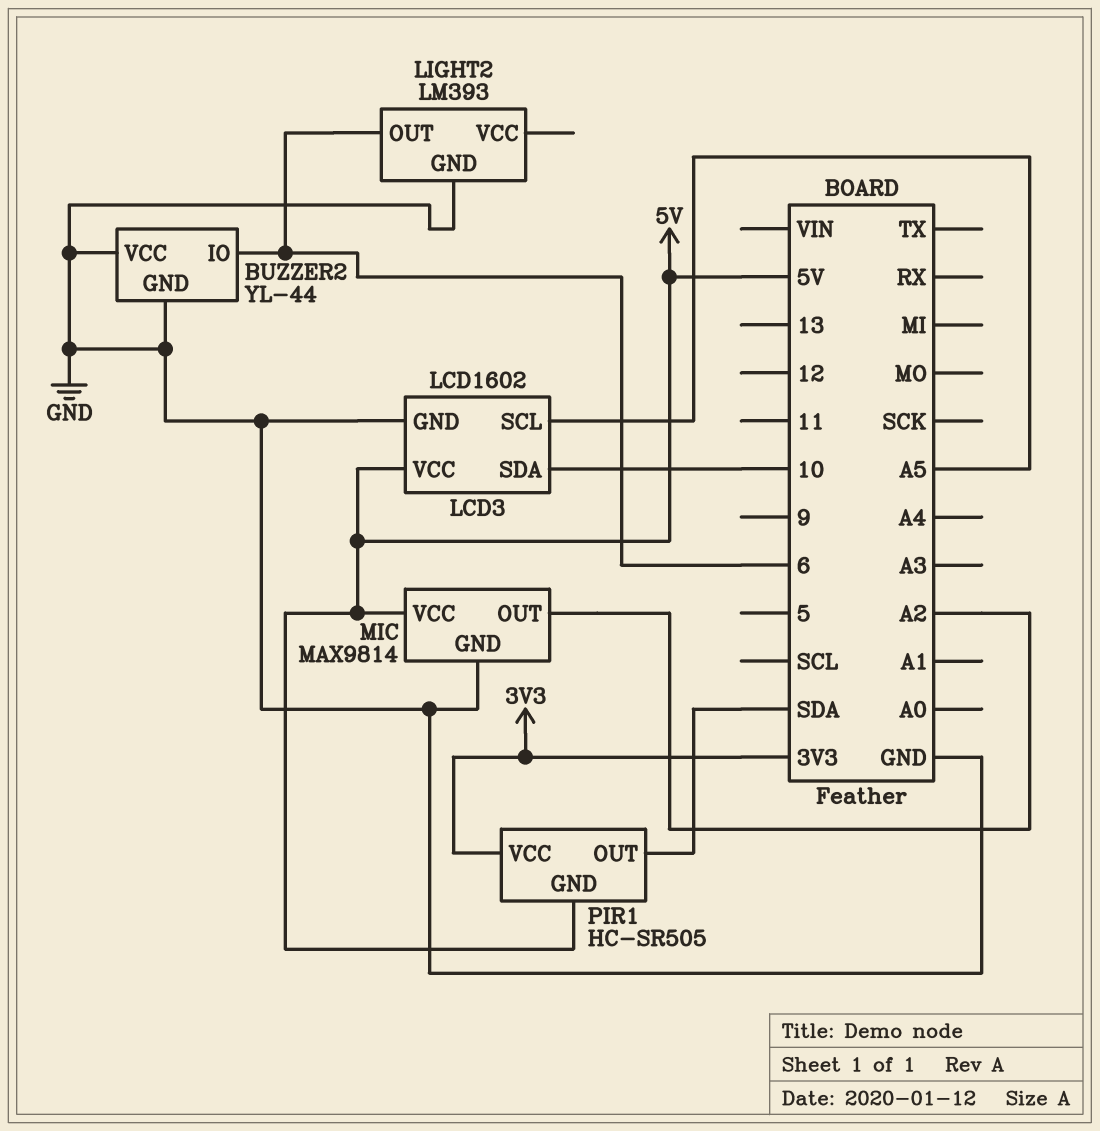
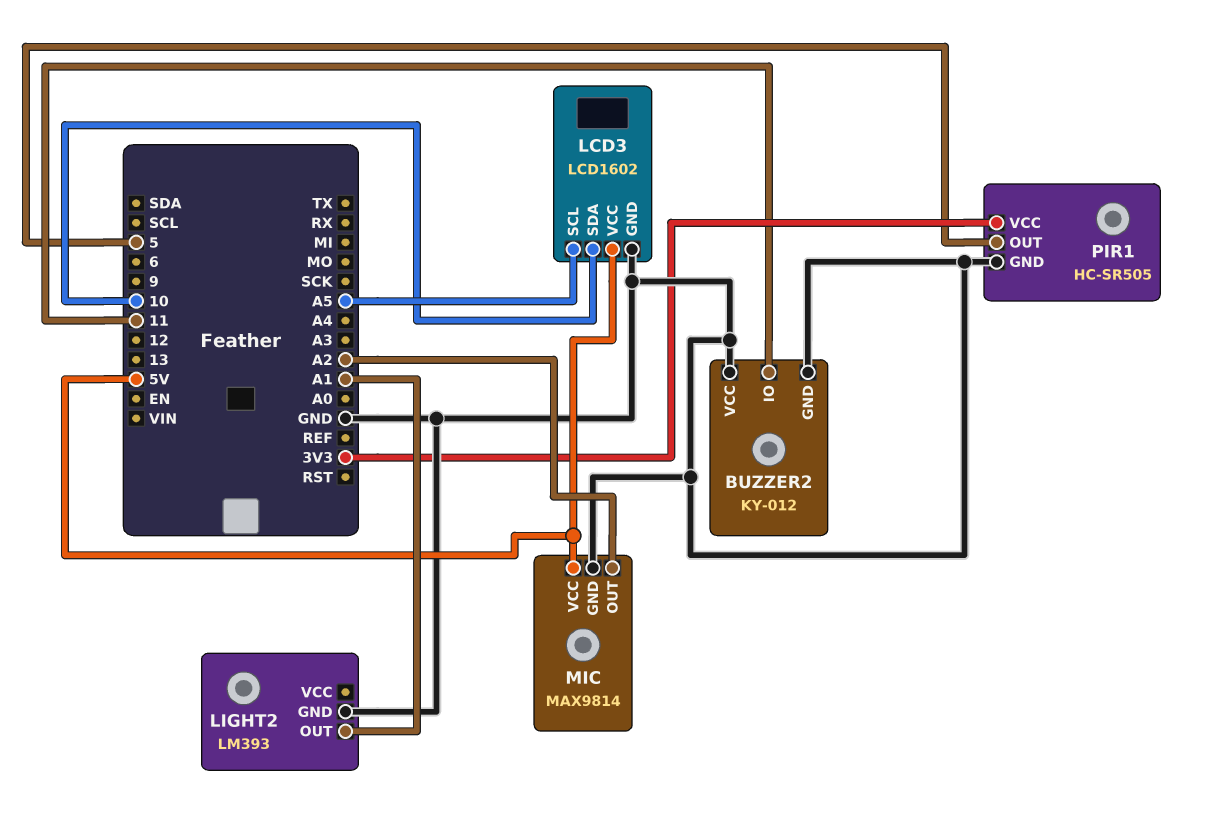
BUZZER2: YL-44 -> KY-012
BUZZER2 pin IO: 6 -> 11
LIGHT2 pin OUT: 6 -> A1
PIR1 pin GND: 5V -> GND
PIR1 pin OUT: SDA -> 5

